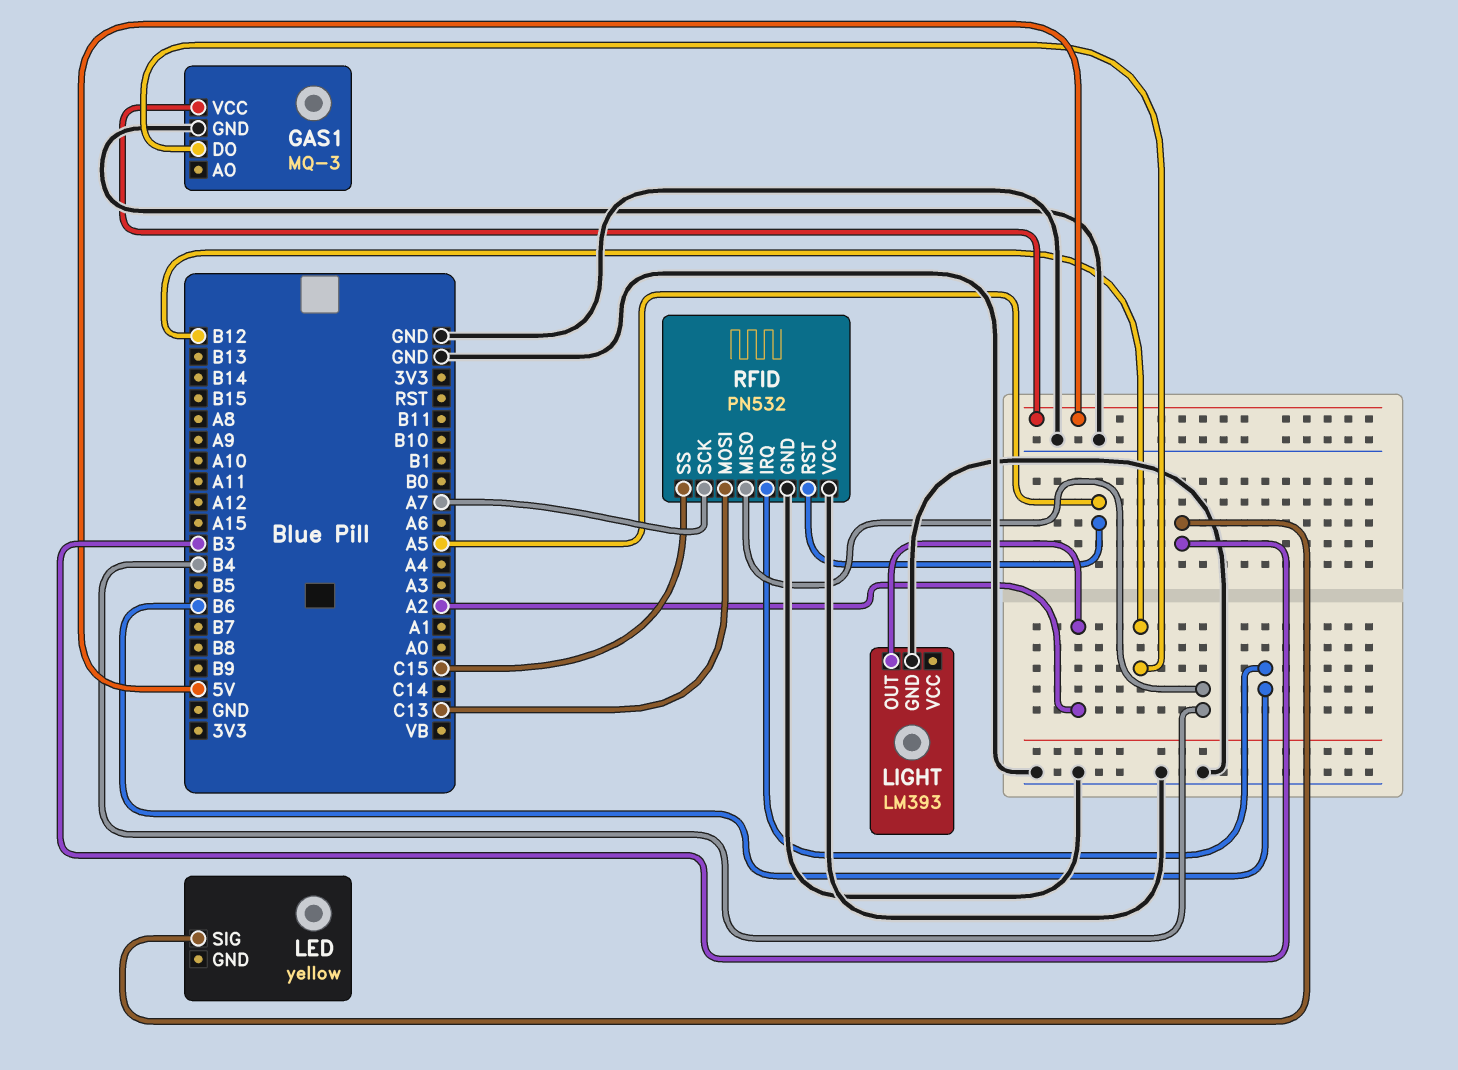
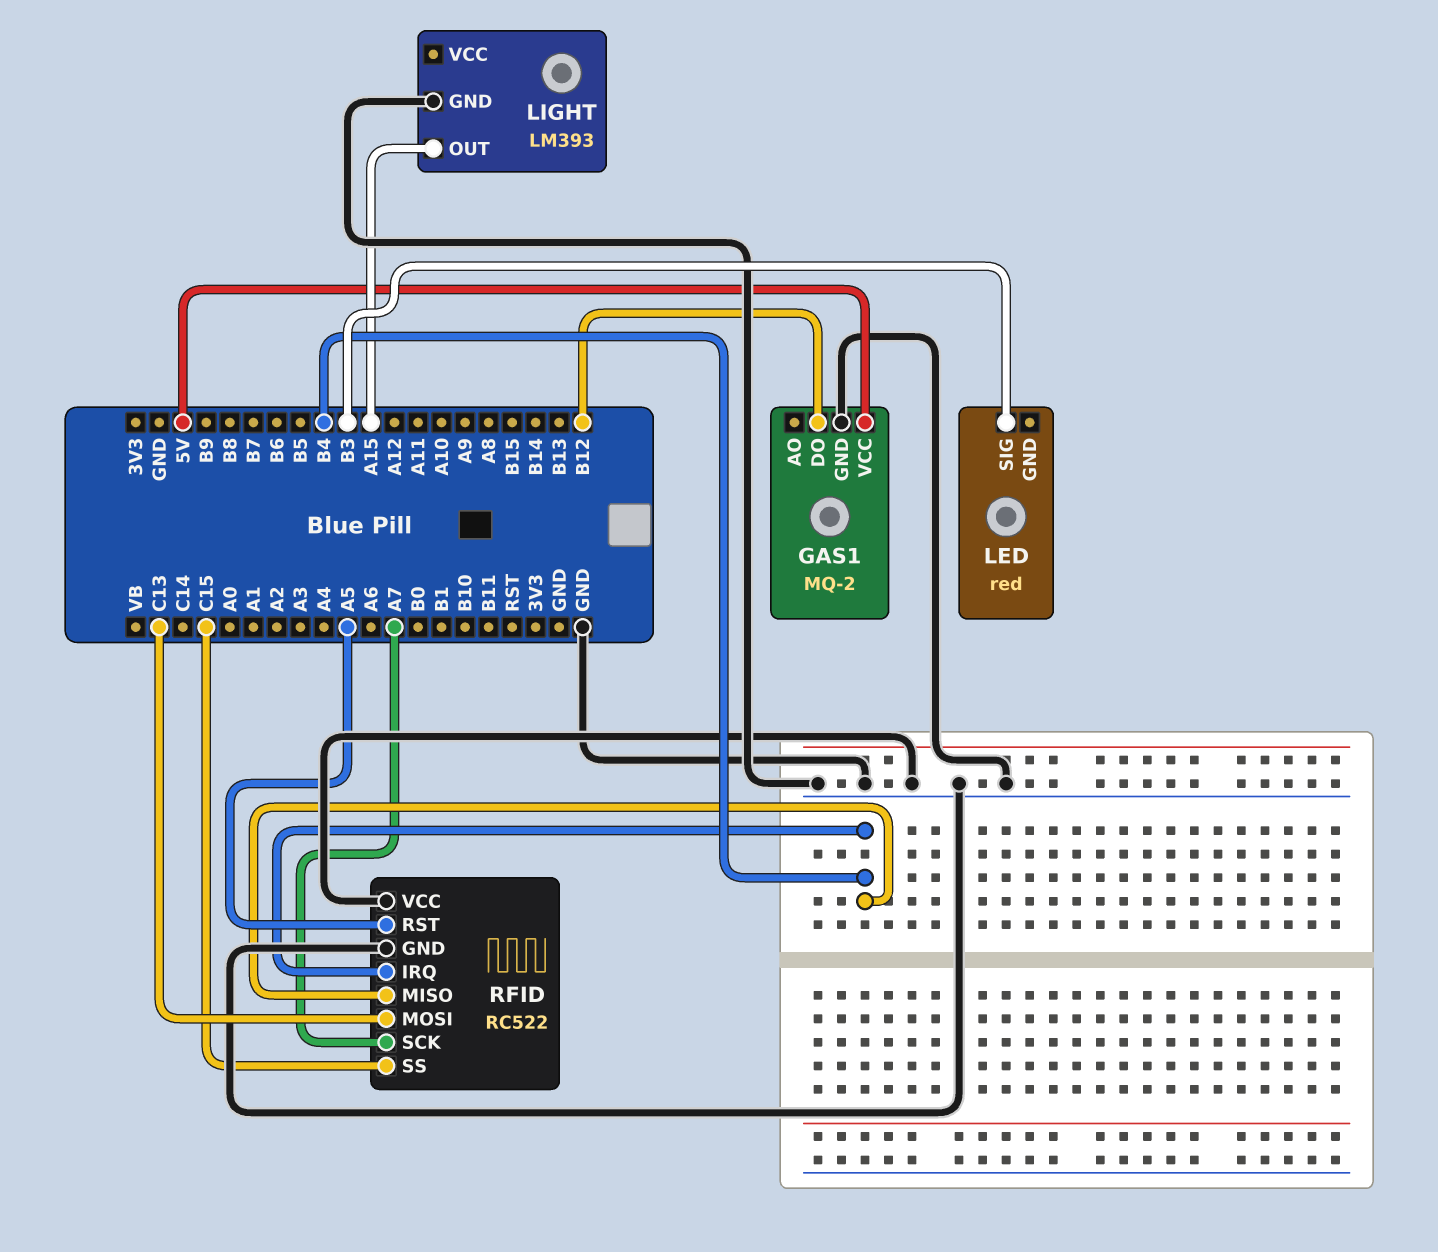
GAS1: MQ-3 -> MQ-2
LED: yellow -> red
LIGHT pin OUT: A2 -> A15
RFID: PN532 -> RC522
RFID pin IRQ: B6 -> B4

